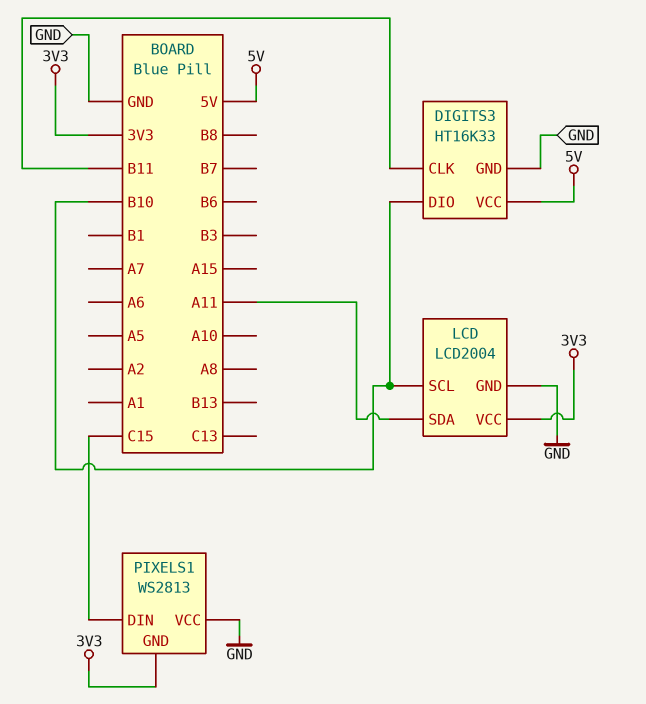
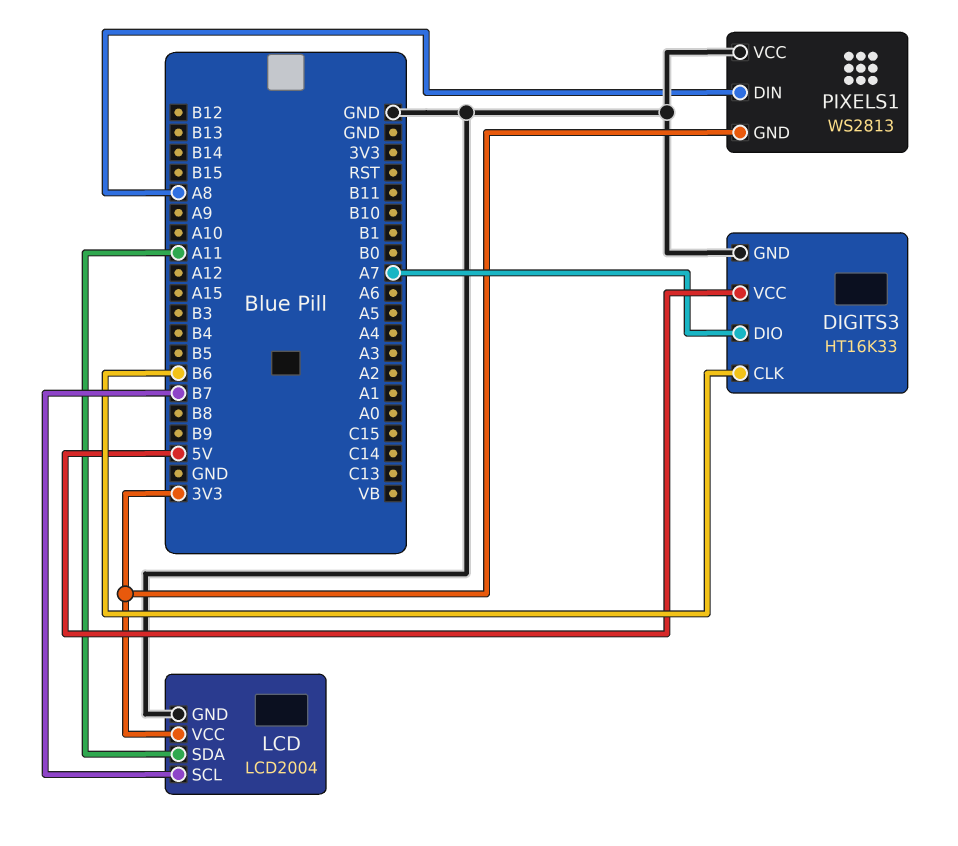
DIGITS3 pin CLK: B11 -> B6
DIGITS3 pin DIO: B10 -> A7
LCD pin SCL: B10 -> B7
PIXELS1 pin DIN: C15 -> A8

